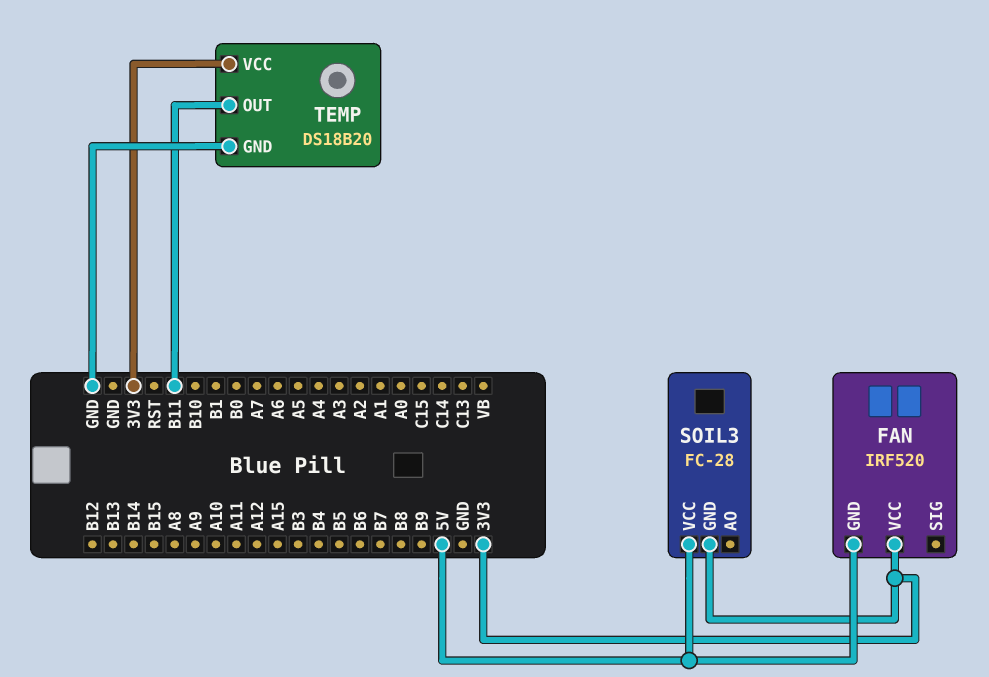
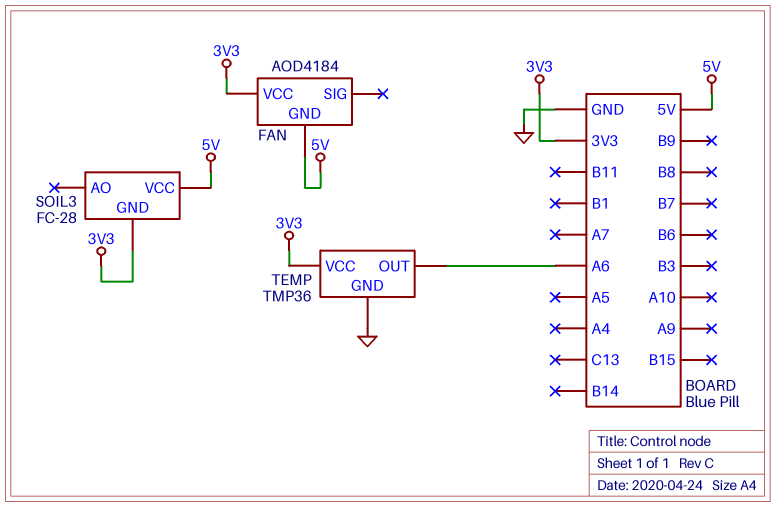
FAN: IRF520 -> AOD4184
TEMP: DS18B20 -> TMP36
TEMP pin OUT: B11 -> A6

